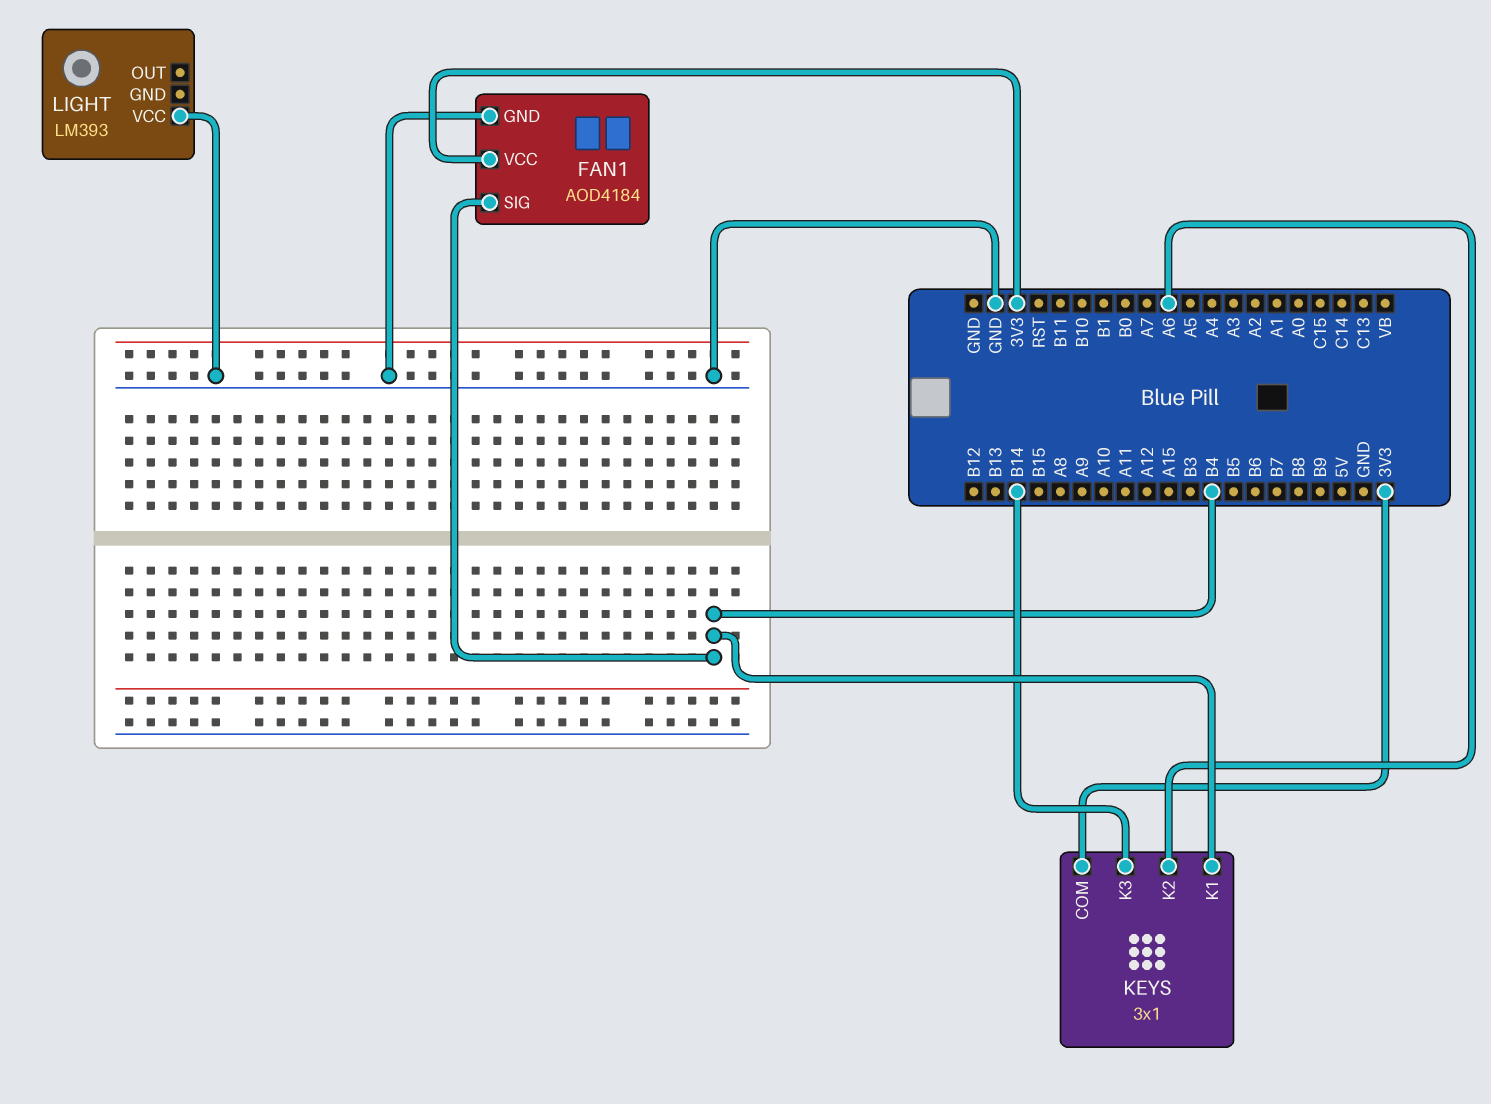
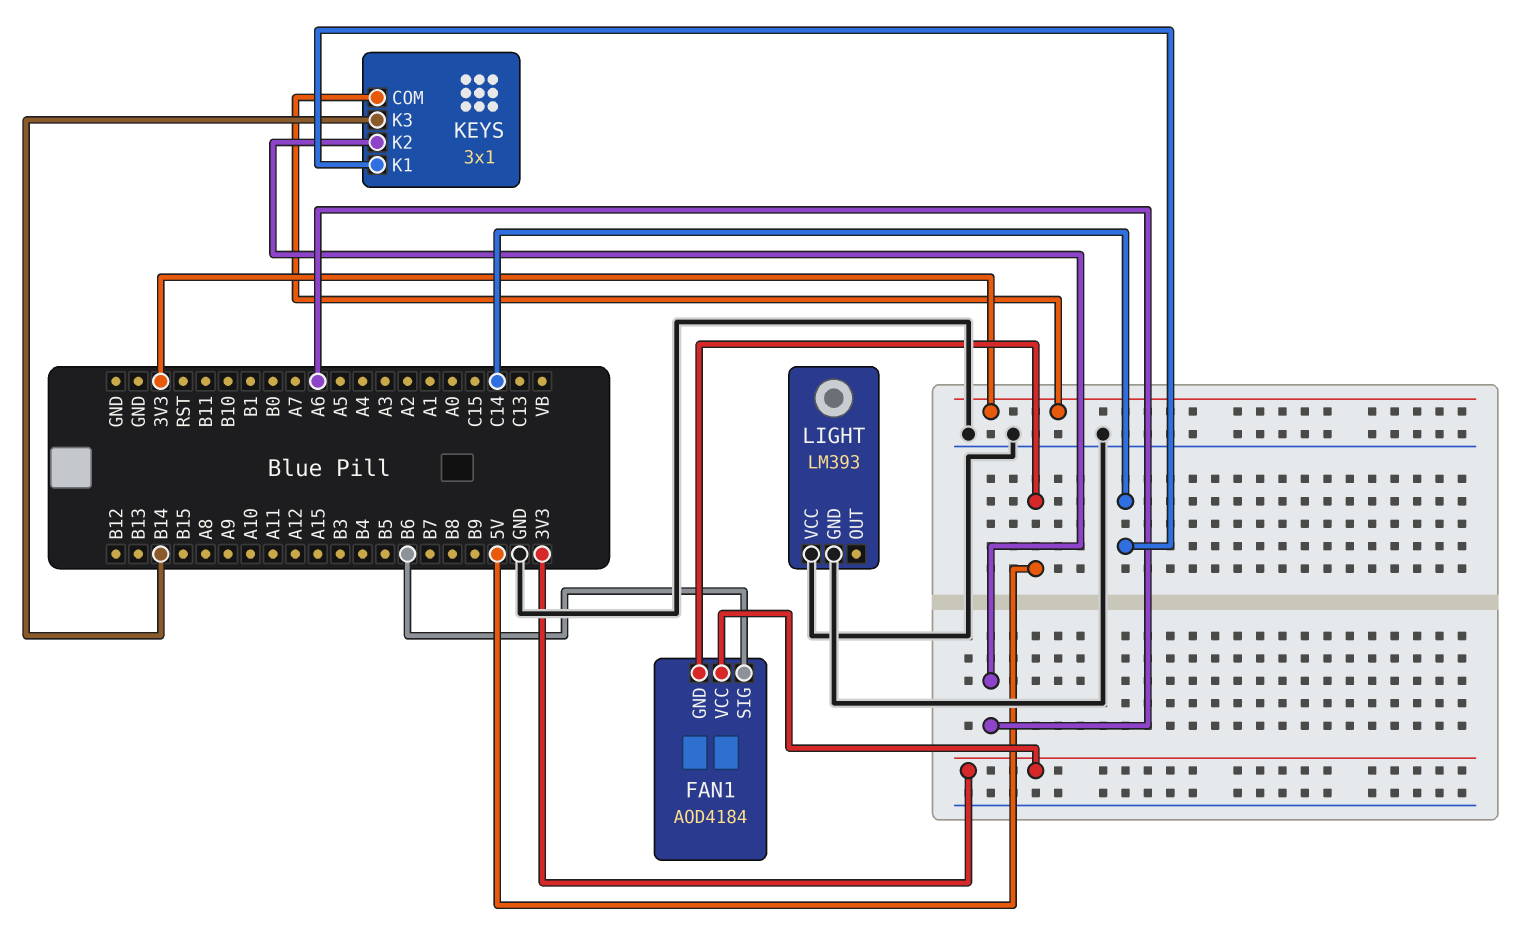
FAN1 pin GND: GND -> 5V
FAN1 pin SIG: B4 -> B6
KEYS pin K1: B4 -> C14
LIGHT pin GND: none -> GND

